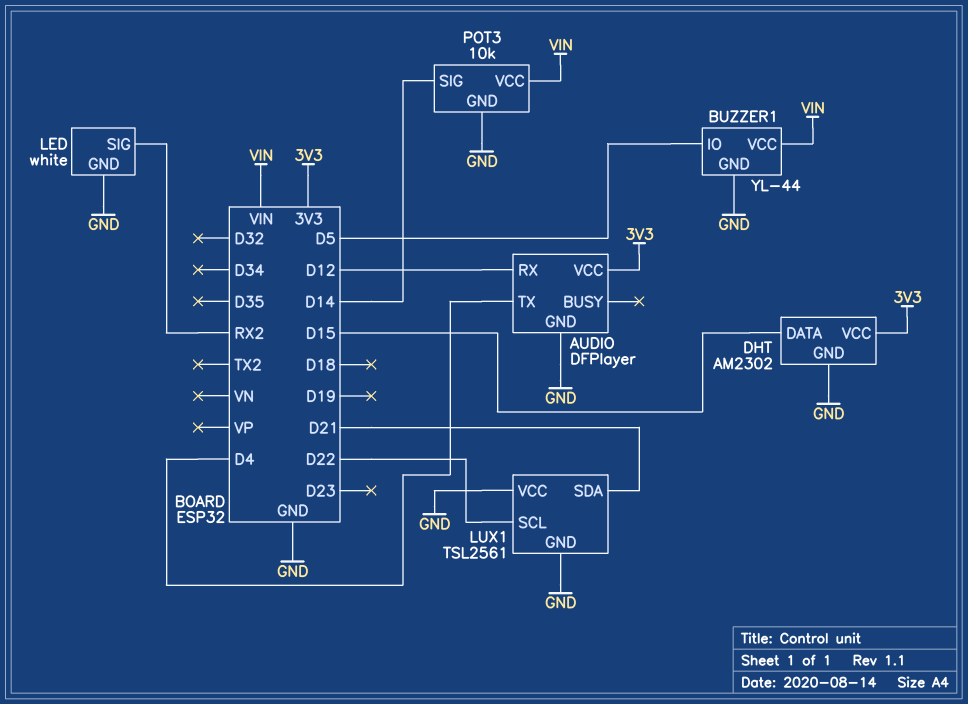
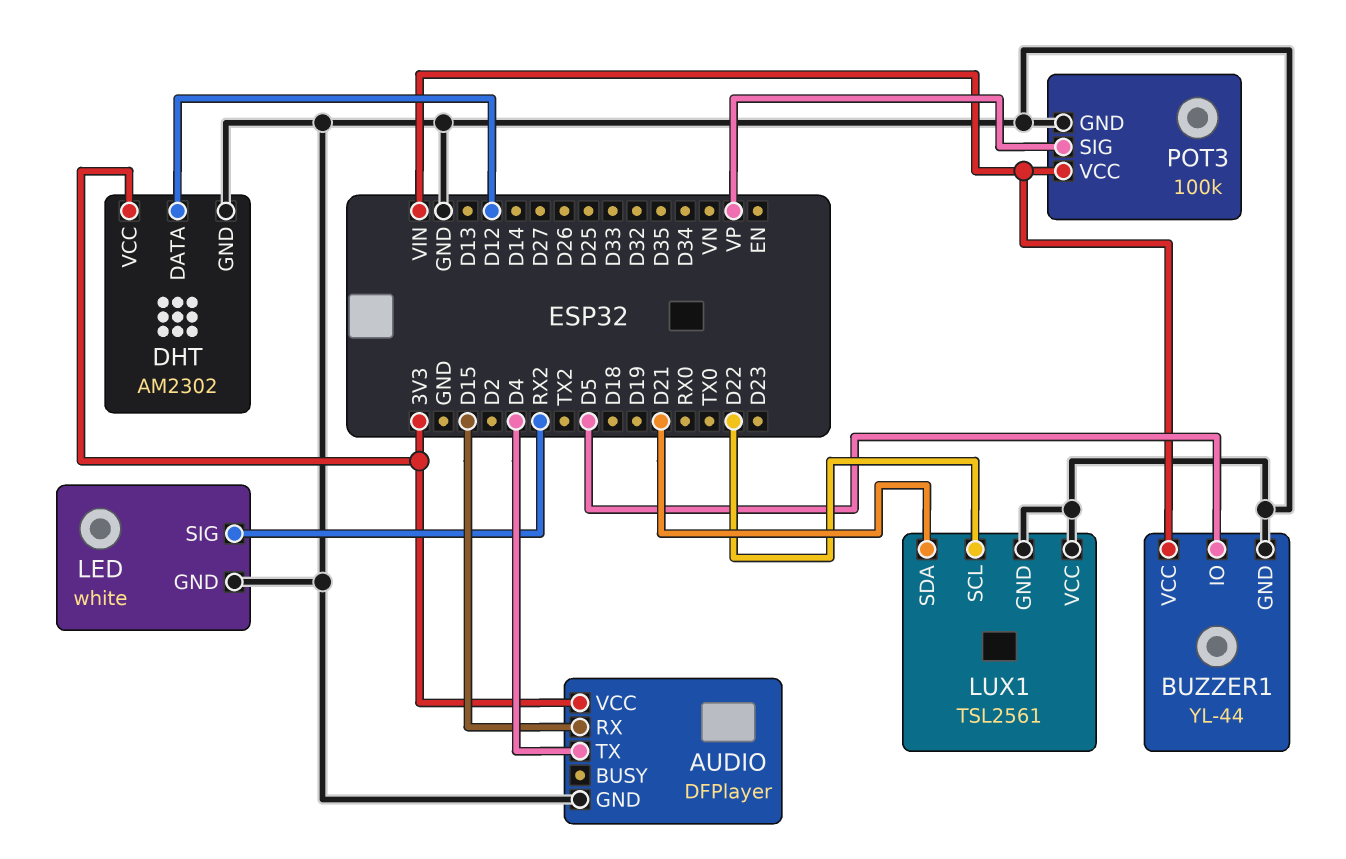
AUDIO pin RX: D12 -> D15
DHT pin DATA: D15 -> D12
POT3: 10k -> 100k
POT3 pin SIG: D14 -> VP

